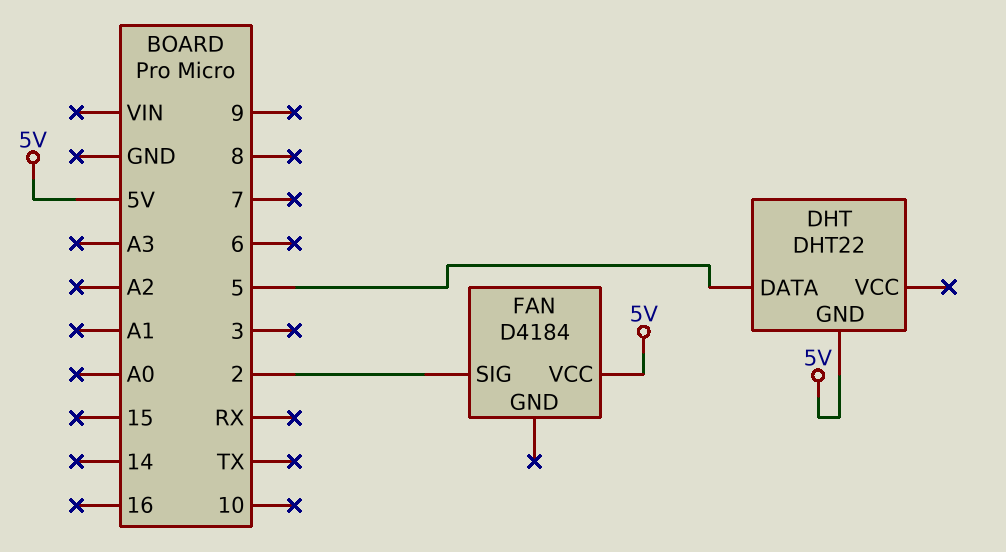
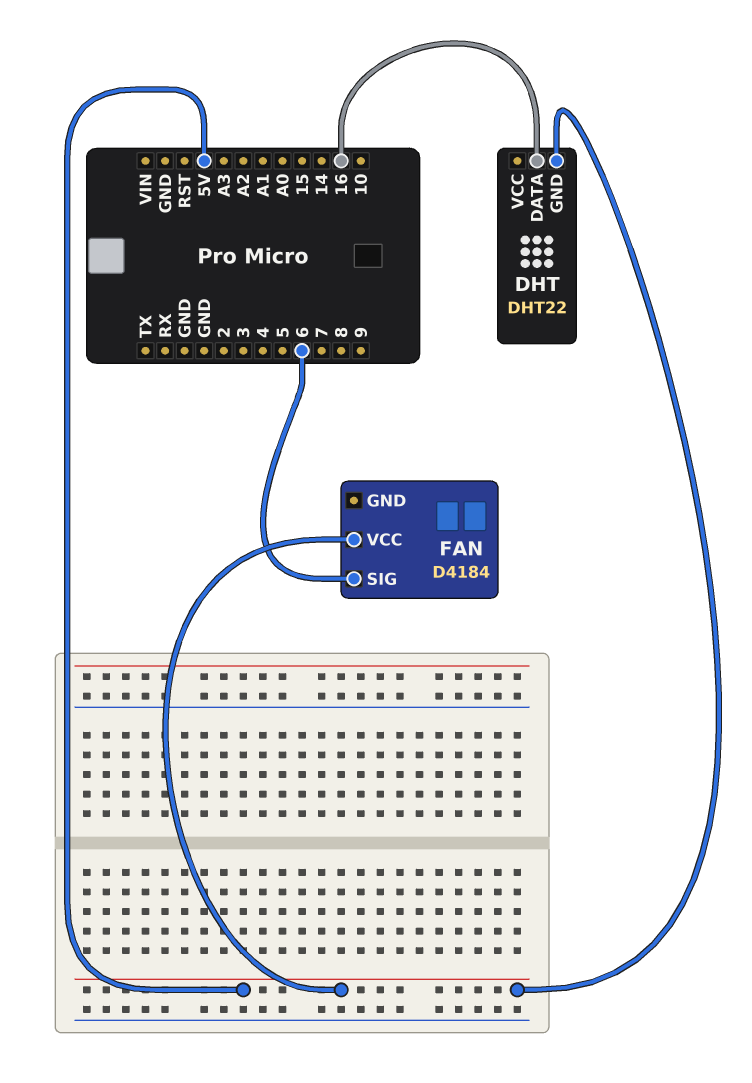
DHT pin DATA: 5 -> 16
FAN pin SIG: 2 -> 6

